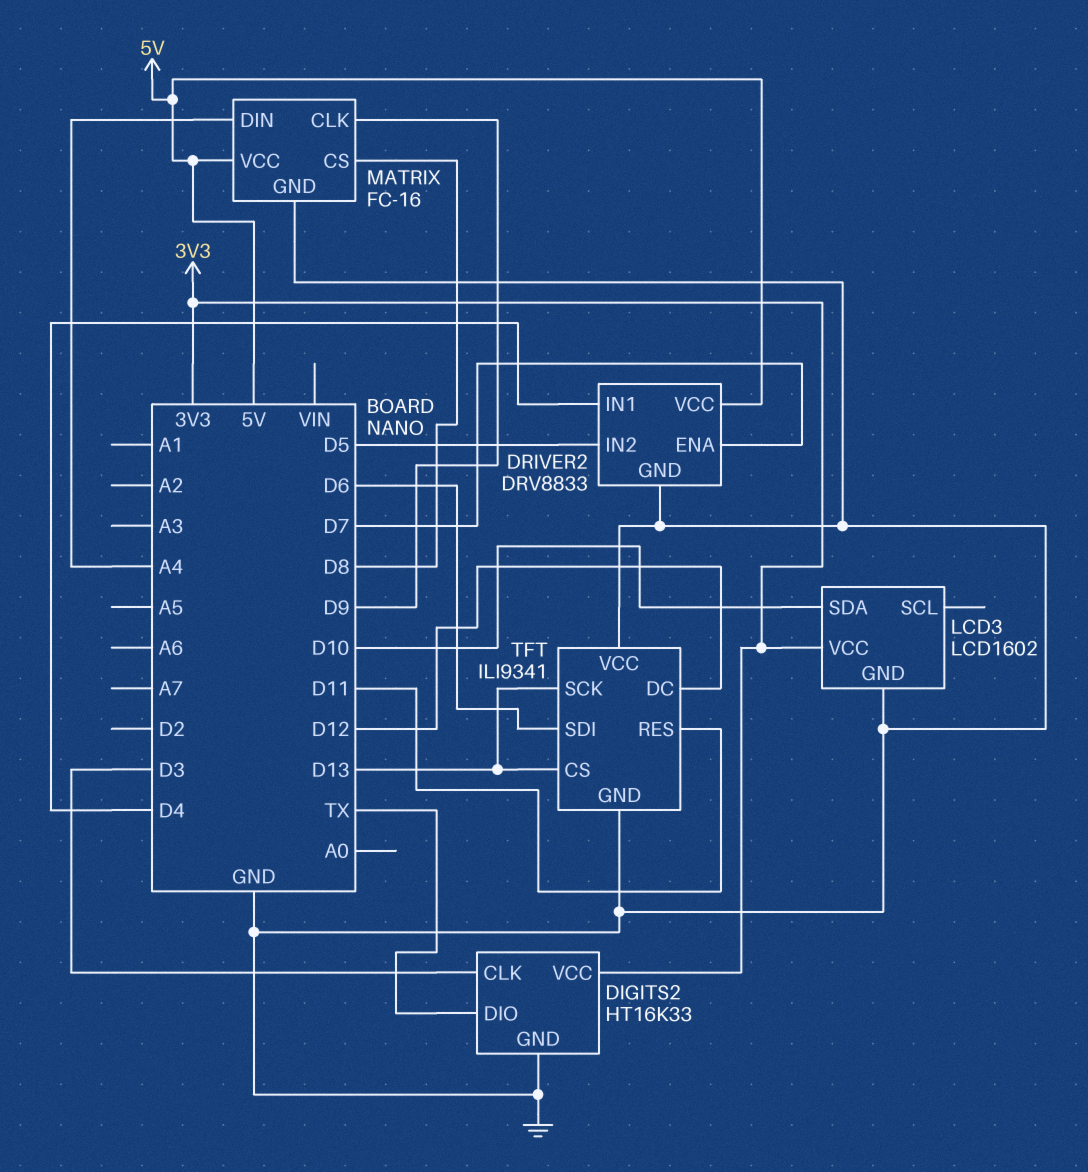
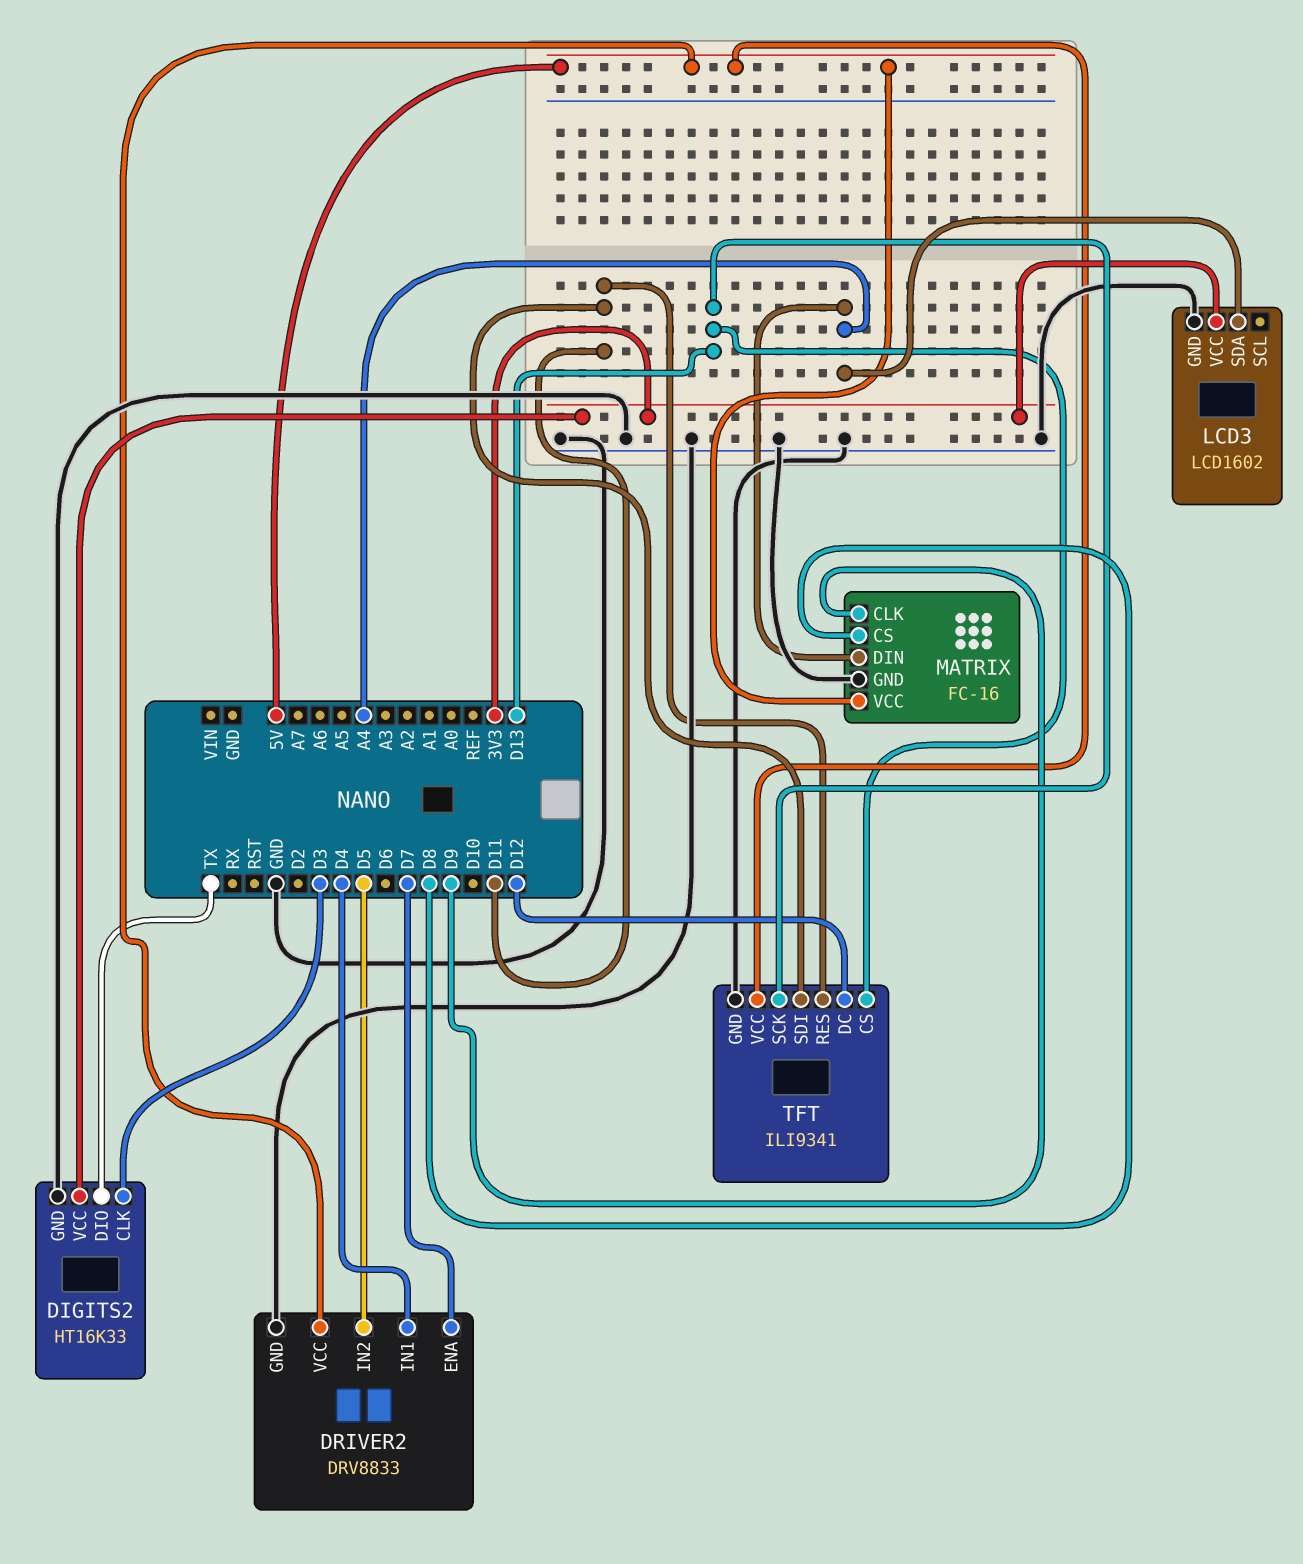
LCD3 pin SDA: D10 -> A4
TFT pin SDI: D6 -> D11
TFT pin VCC: GND -> 5V

